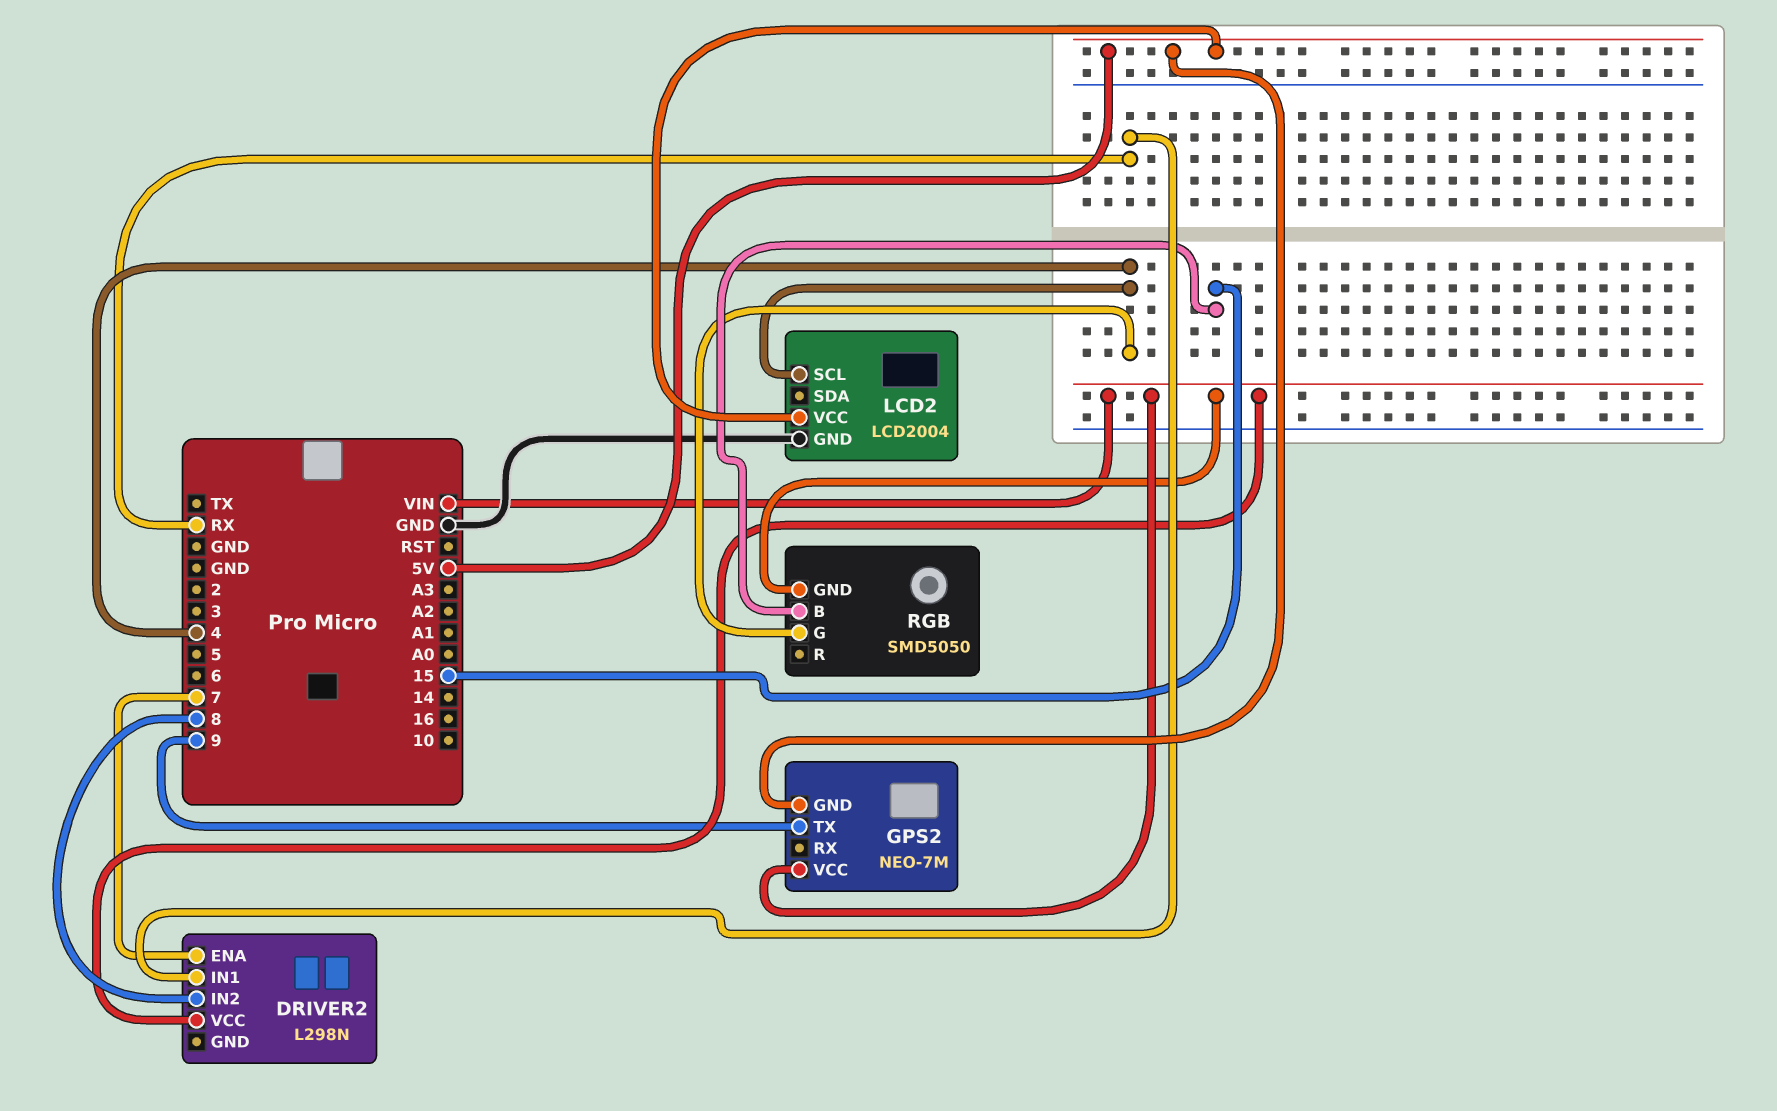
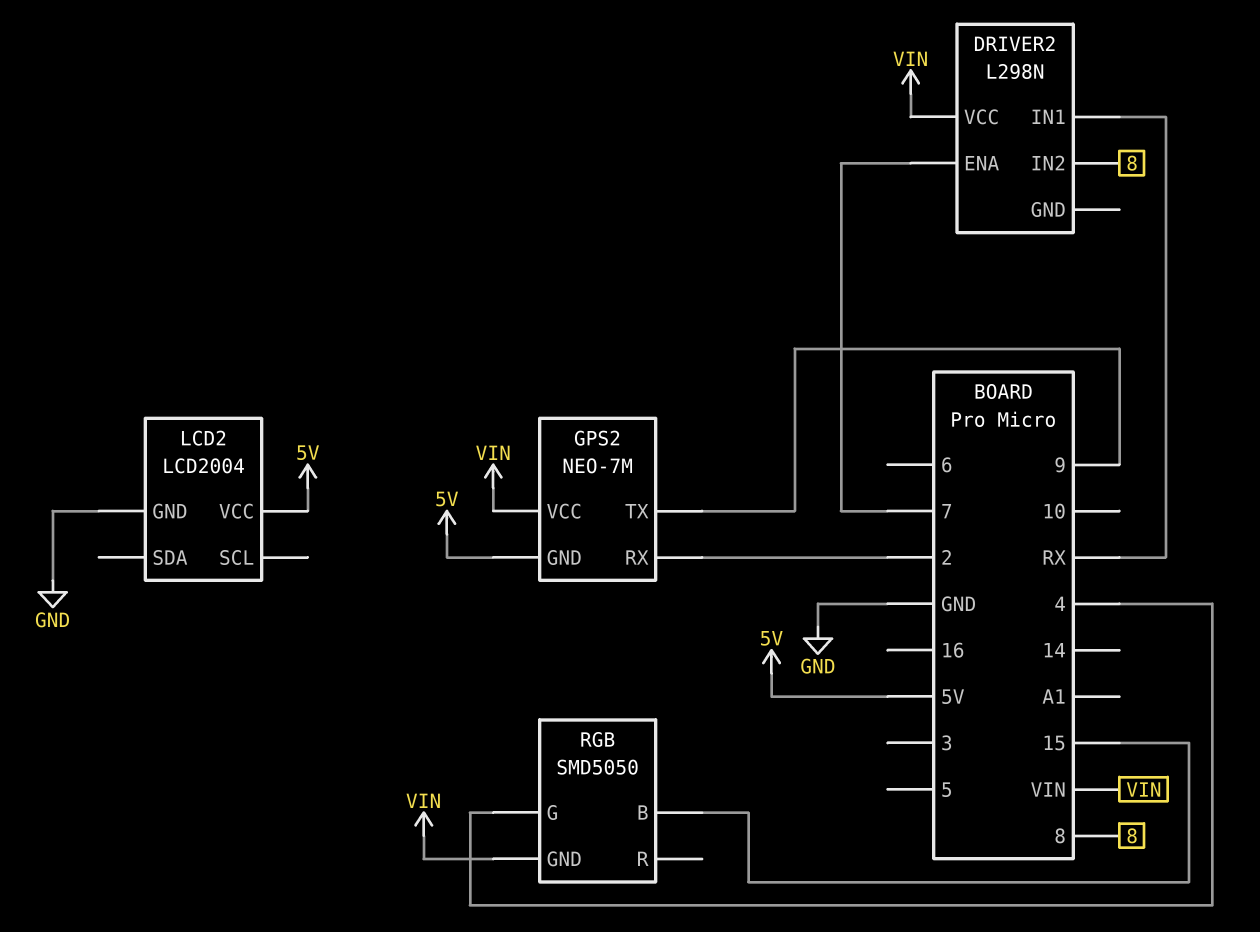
GPS2 pin RX: none -> 2
LCD2 pin SCL: 4 -> none

